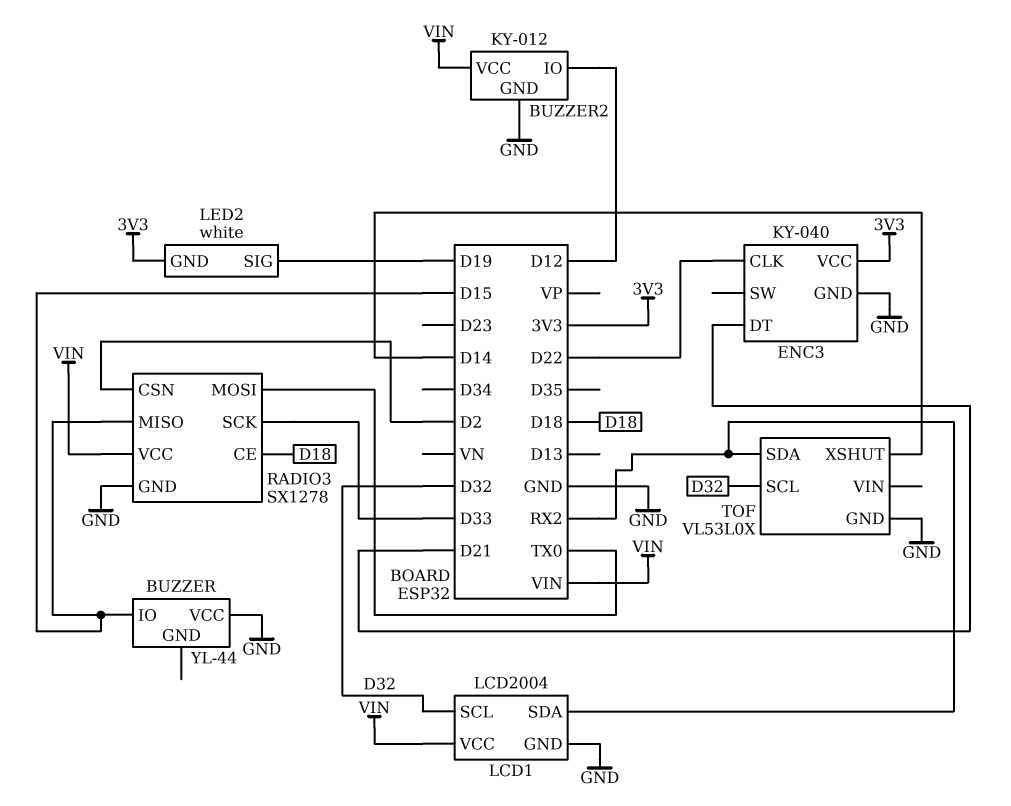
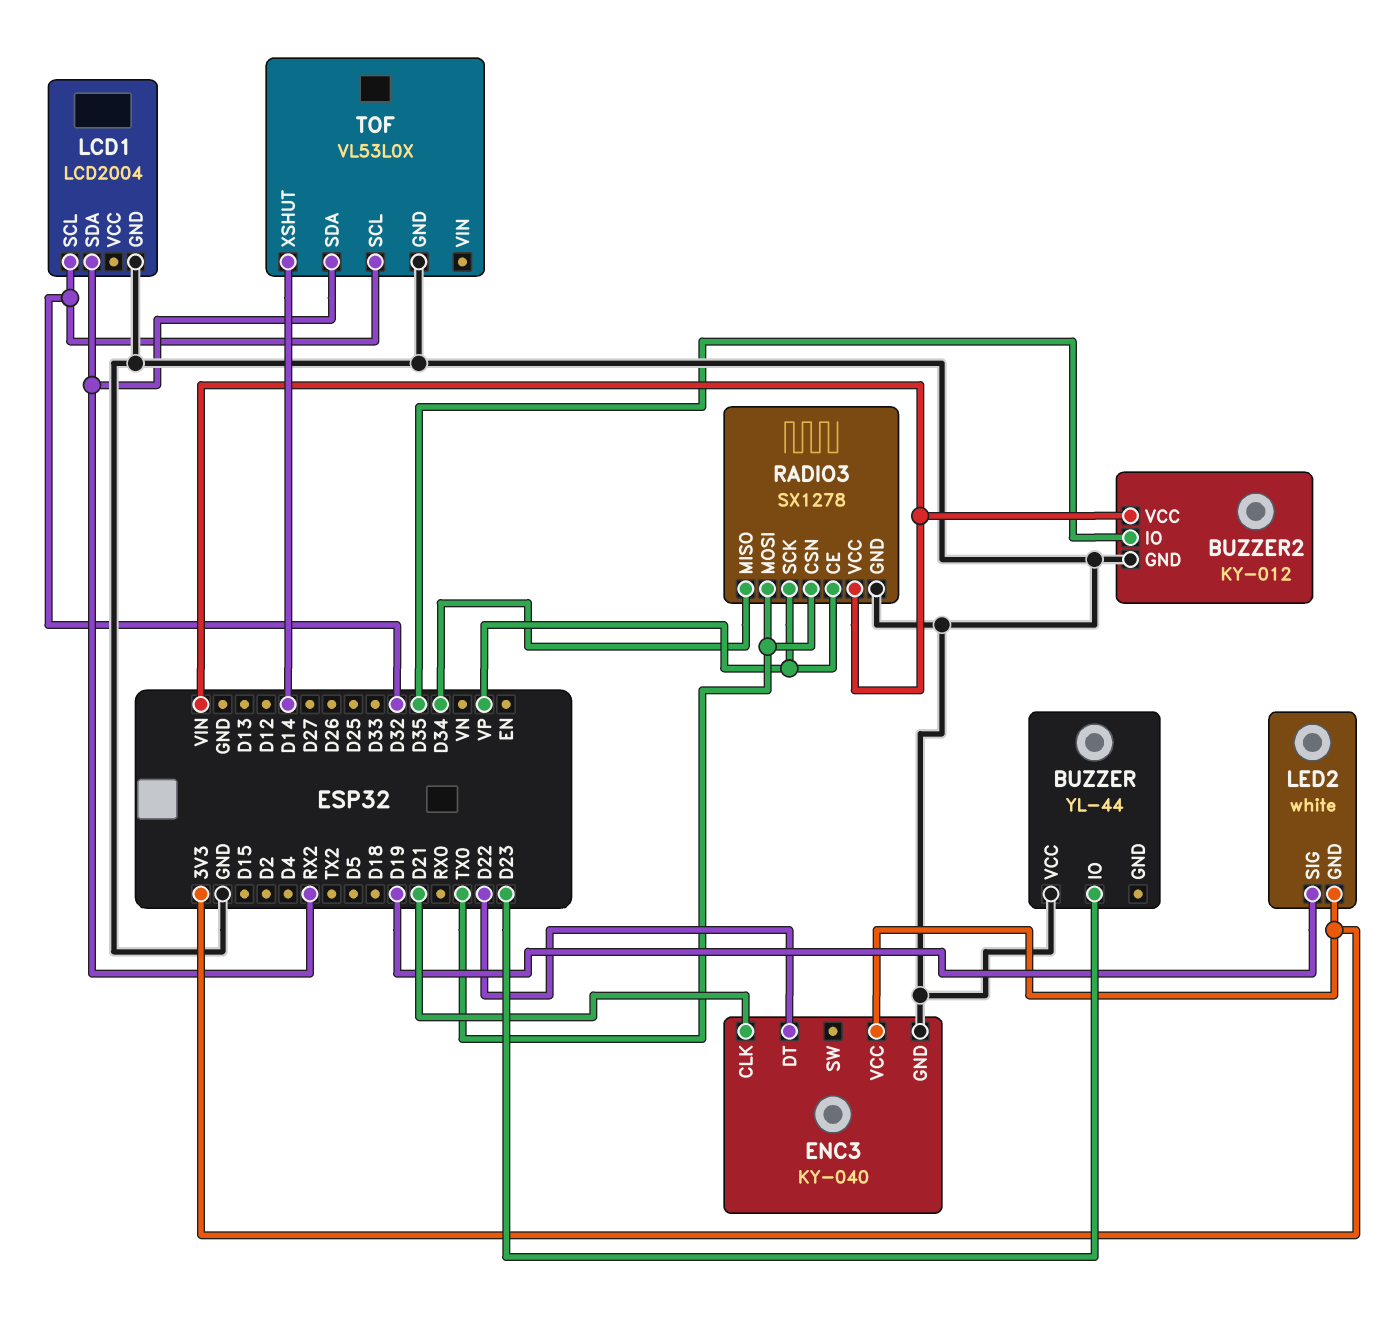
BUZZER pin IO: D15 -> D23
BUZZER2 pin IO: D12 -> D35
ENC3 pin CLK: D22 -> D21
ENC3 pin DT: D21 -> D22
LCD1 pin VCC: VIN -> none
RADIO3 pin CE: D18 -> VP
RADIO3 pin CSN: D2 -> TX0
RADIO3 pin MISO: D15 -> D34
RADIO3 pin SCK: D33 -> VP

